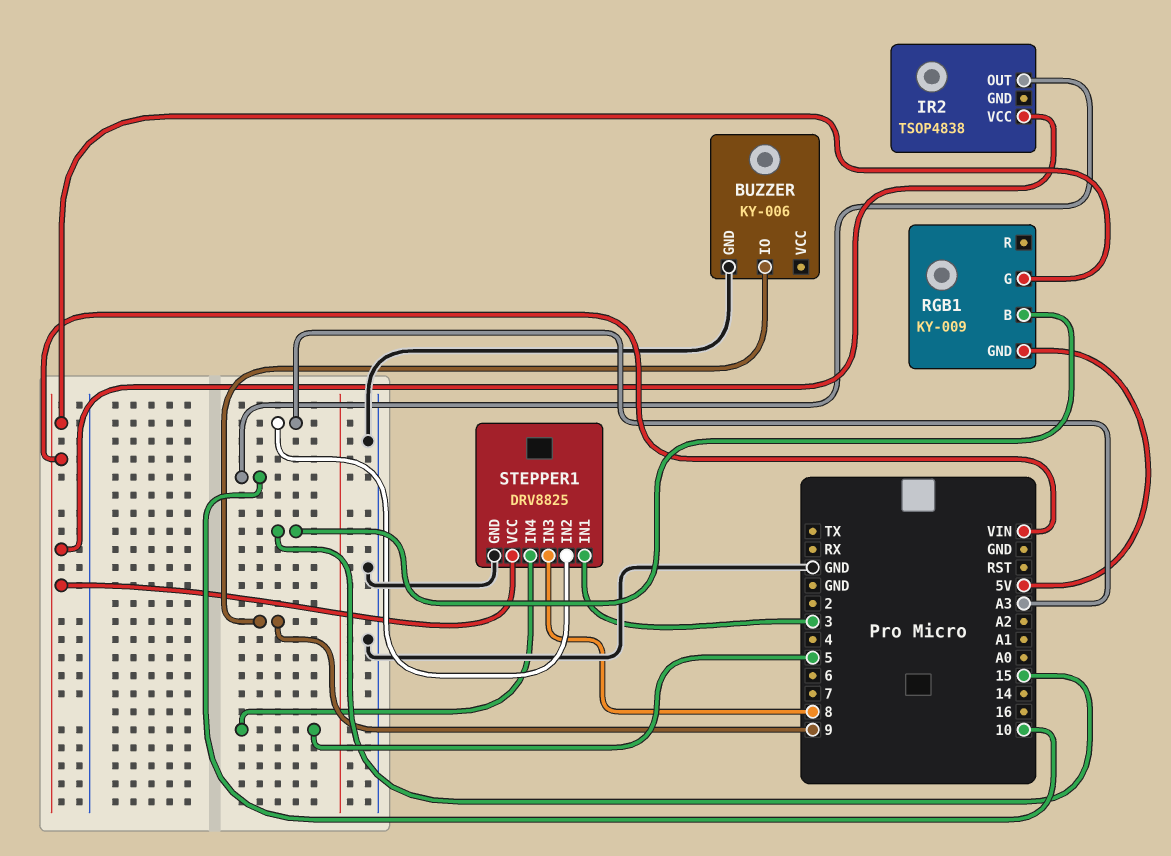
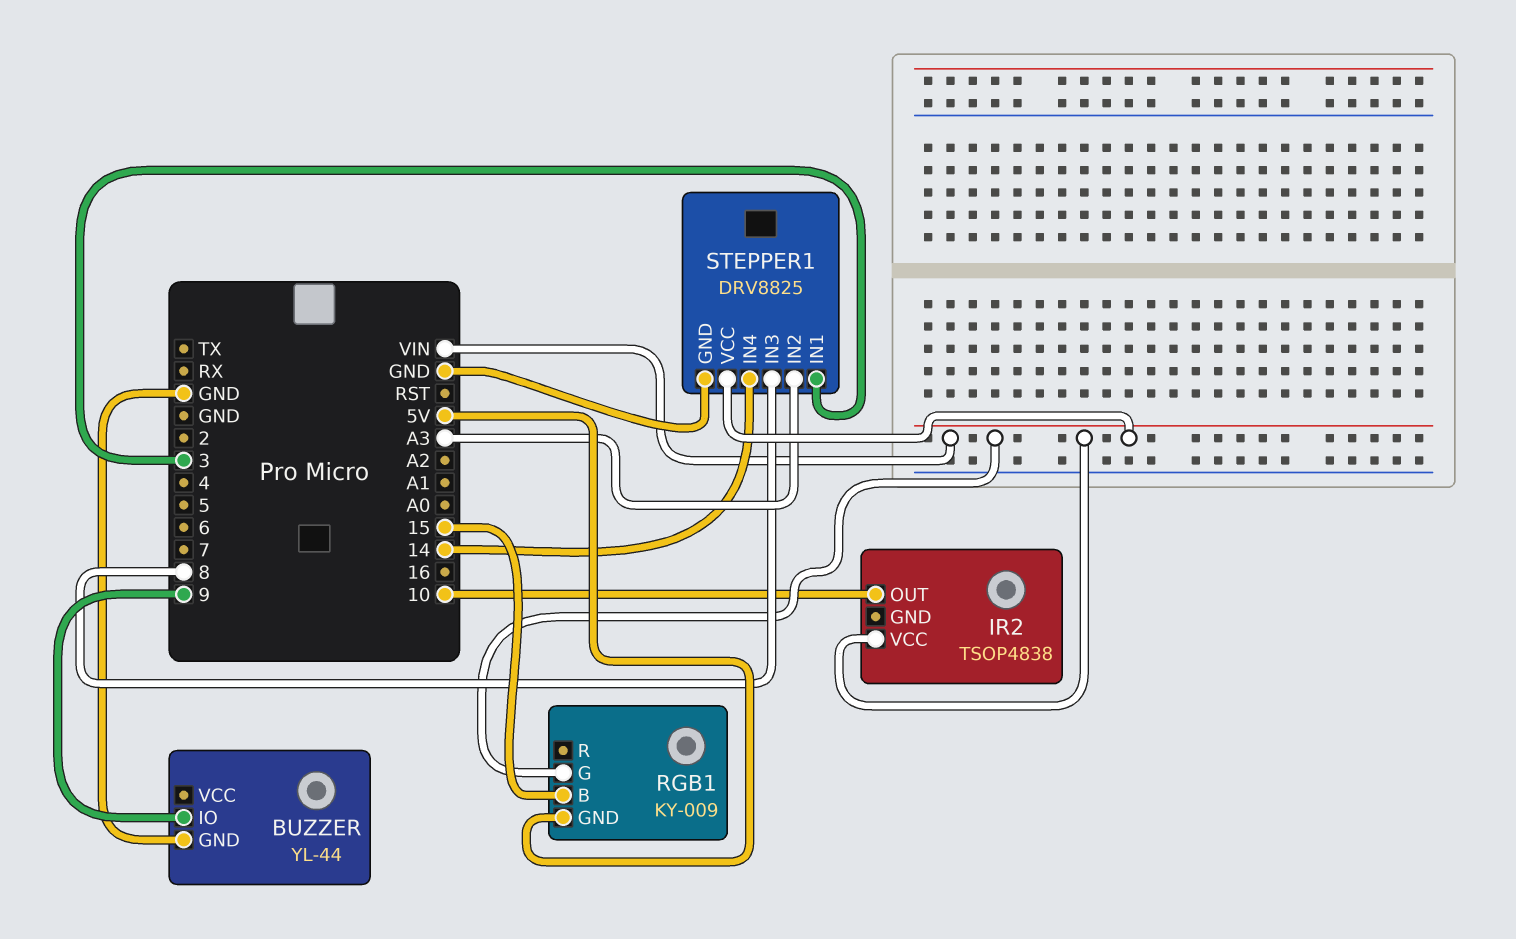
BUZZER: KY-006 -> YL-44
STEPPER1 pin IN4: 5 -> 14

